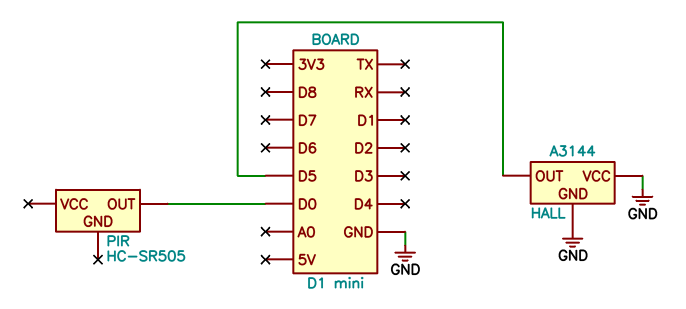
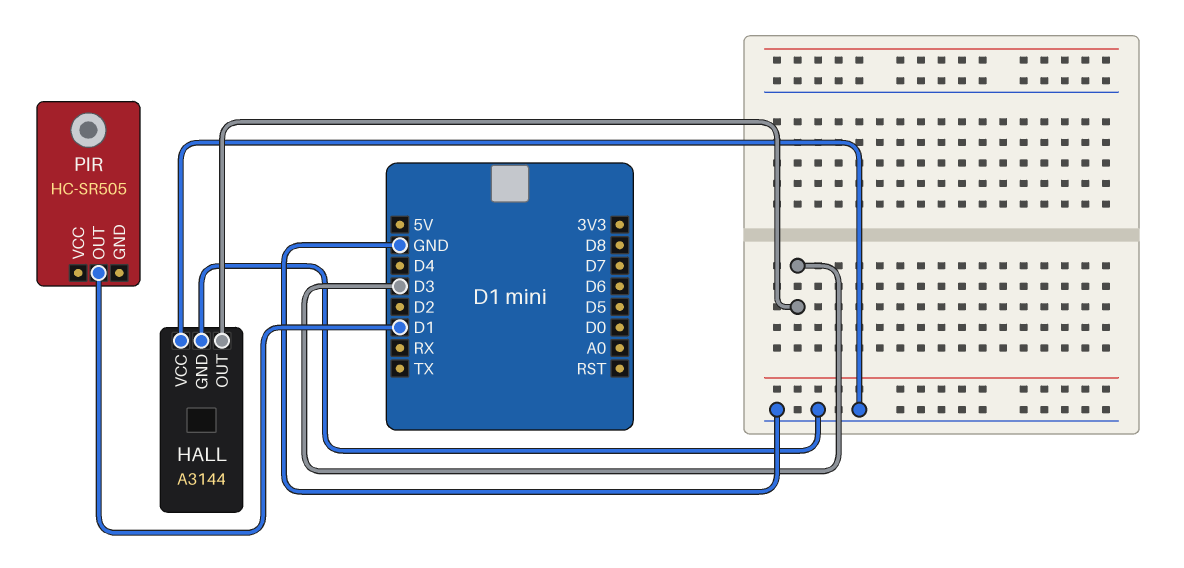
HALL pin OUT: D5 -> D3
PIR pin OUT: D0 -> D1

